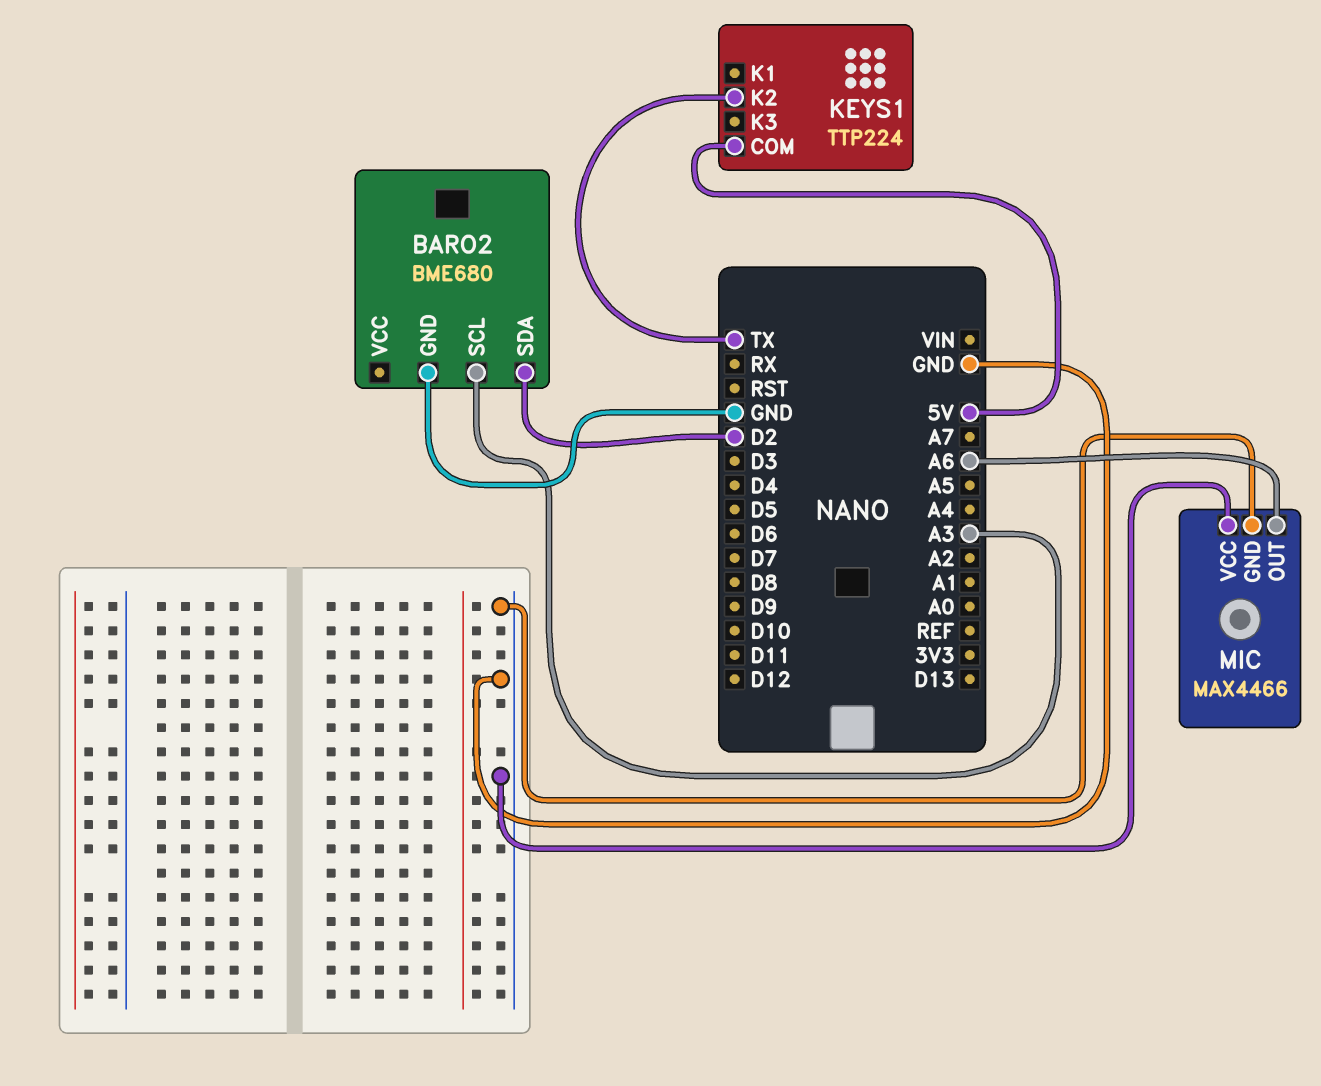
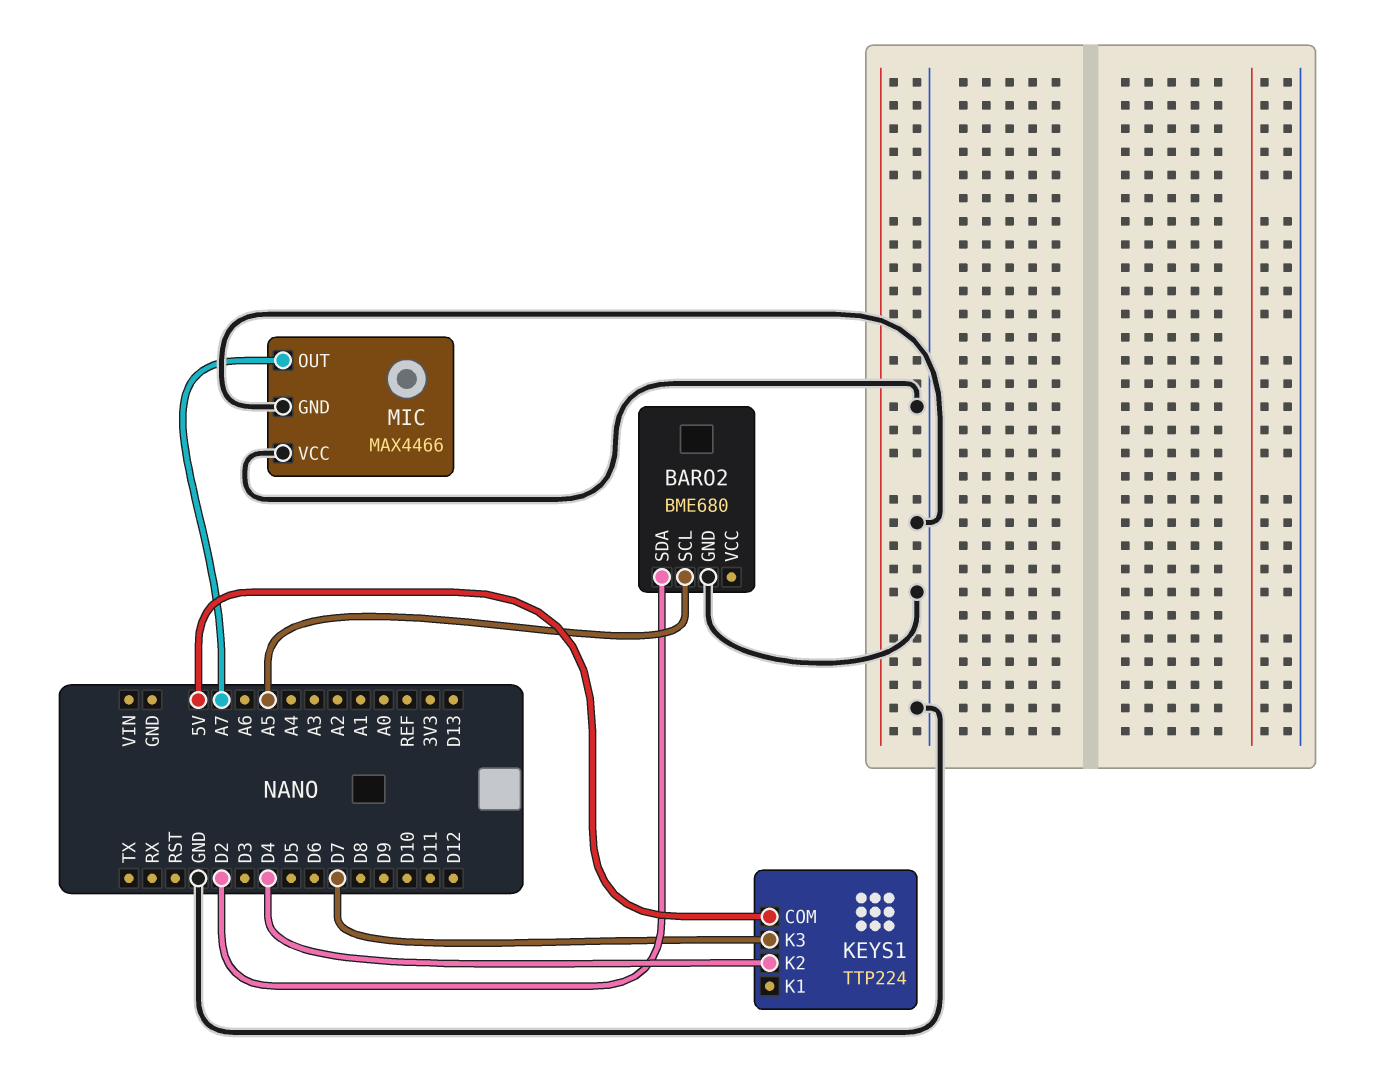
BARO2 pin SCL: A3 -> A5
KEYS1 pin K2: TX -> D4
KEYS1 pin K3: none -> D7
MIC pin OUT: A6 -> A7

